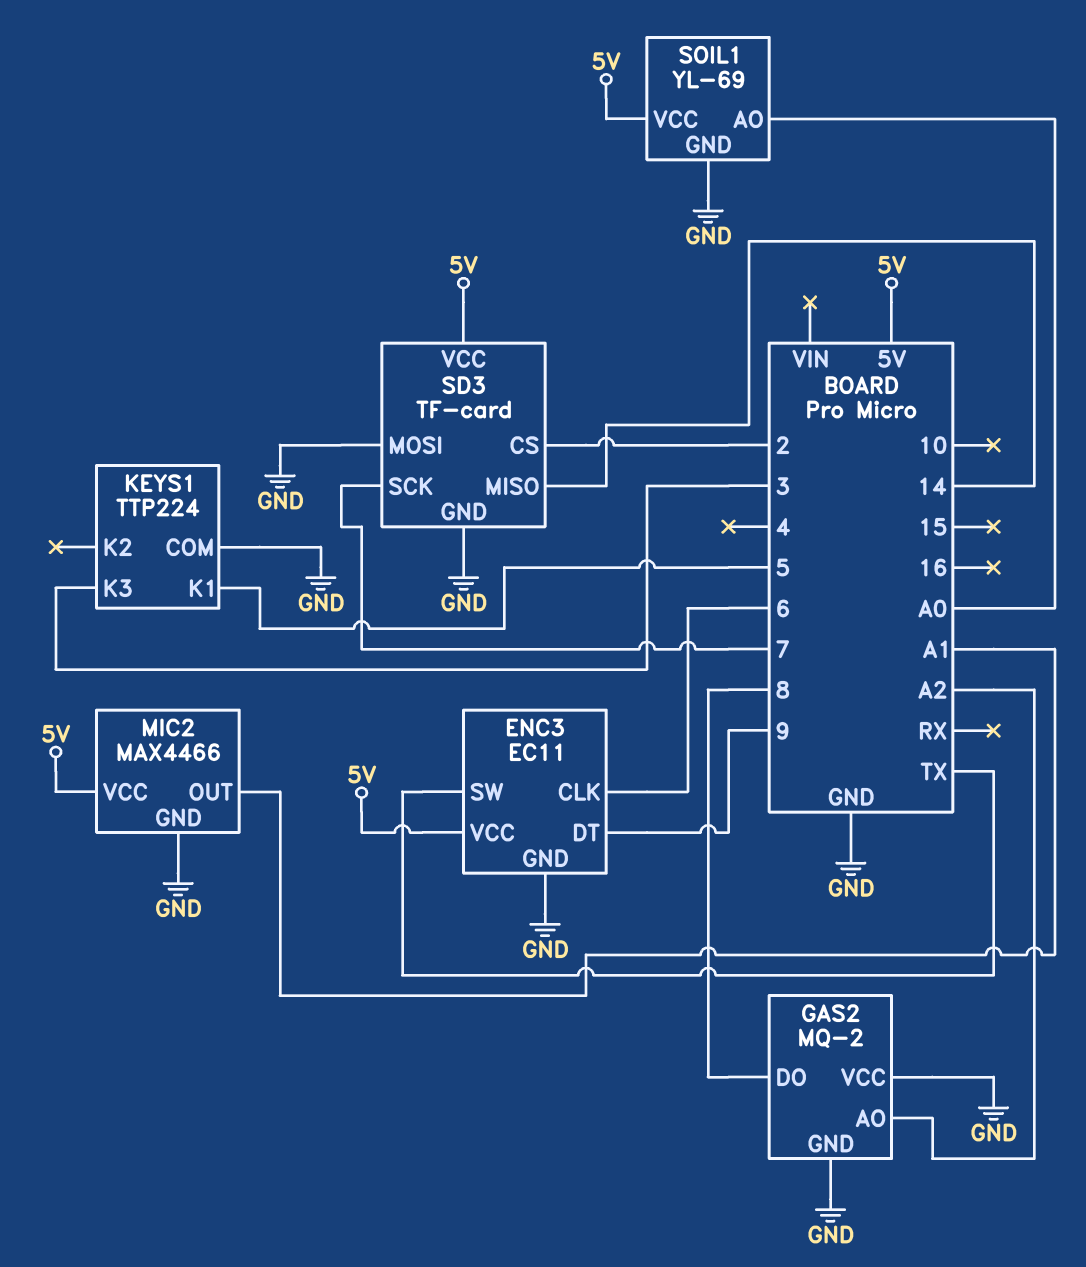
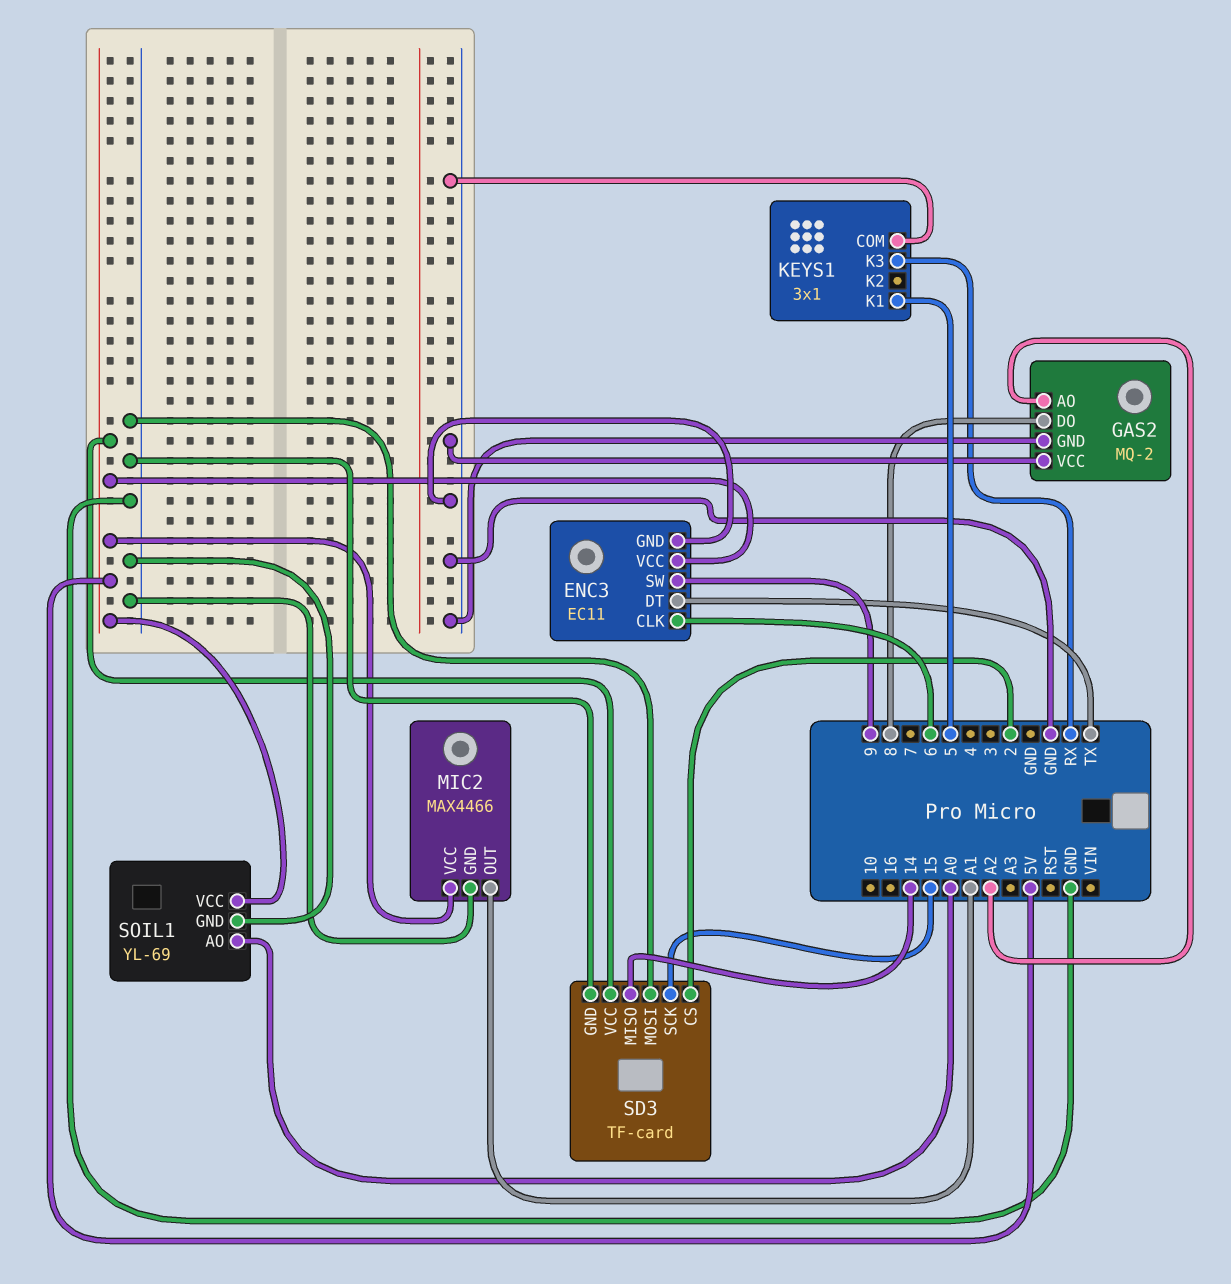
ENC3 pin DT: 9 -> TX
ENC3 pin SW: TX -> 9
KEYS1: TTP224 -> 3x1
KEYS1 pin K3: 3 -> RX
SD3 pin SCK: 7 -> 15

